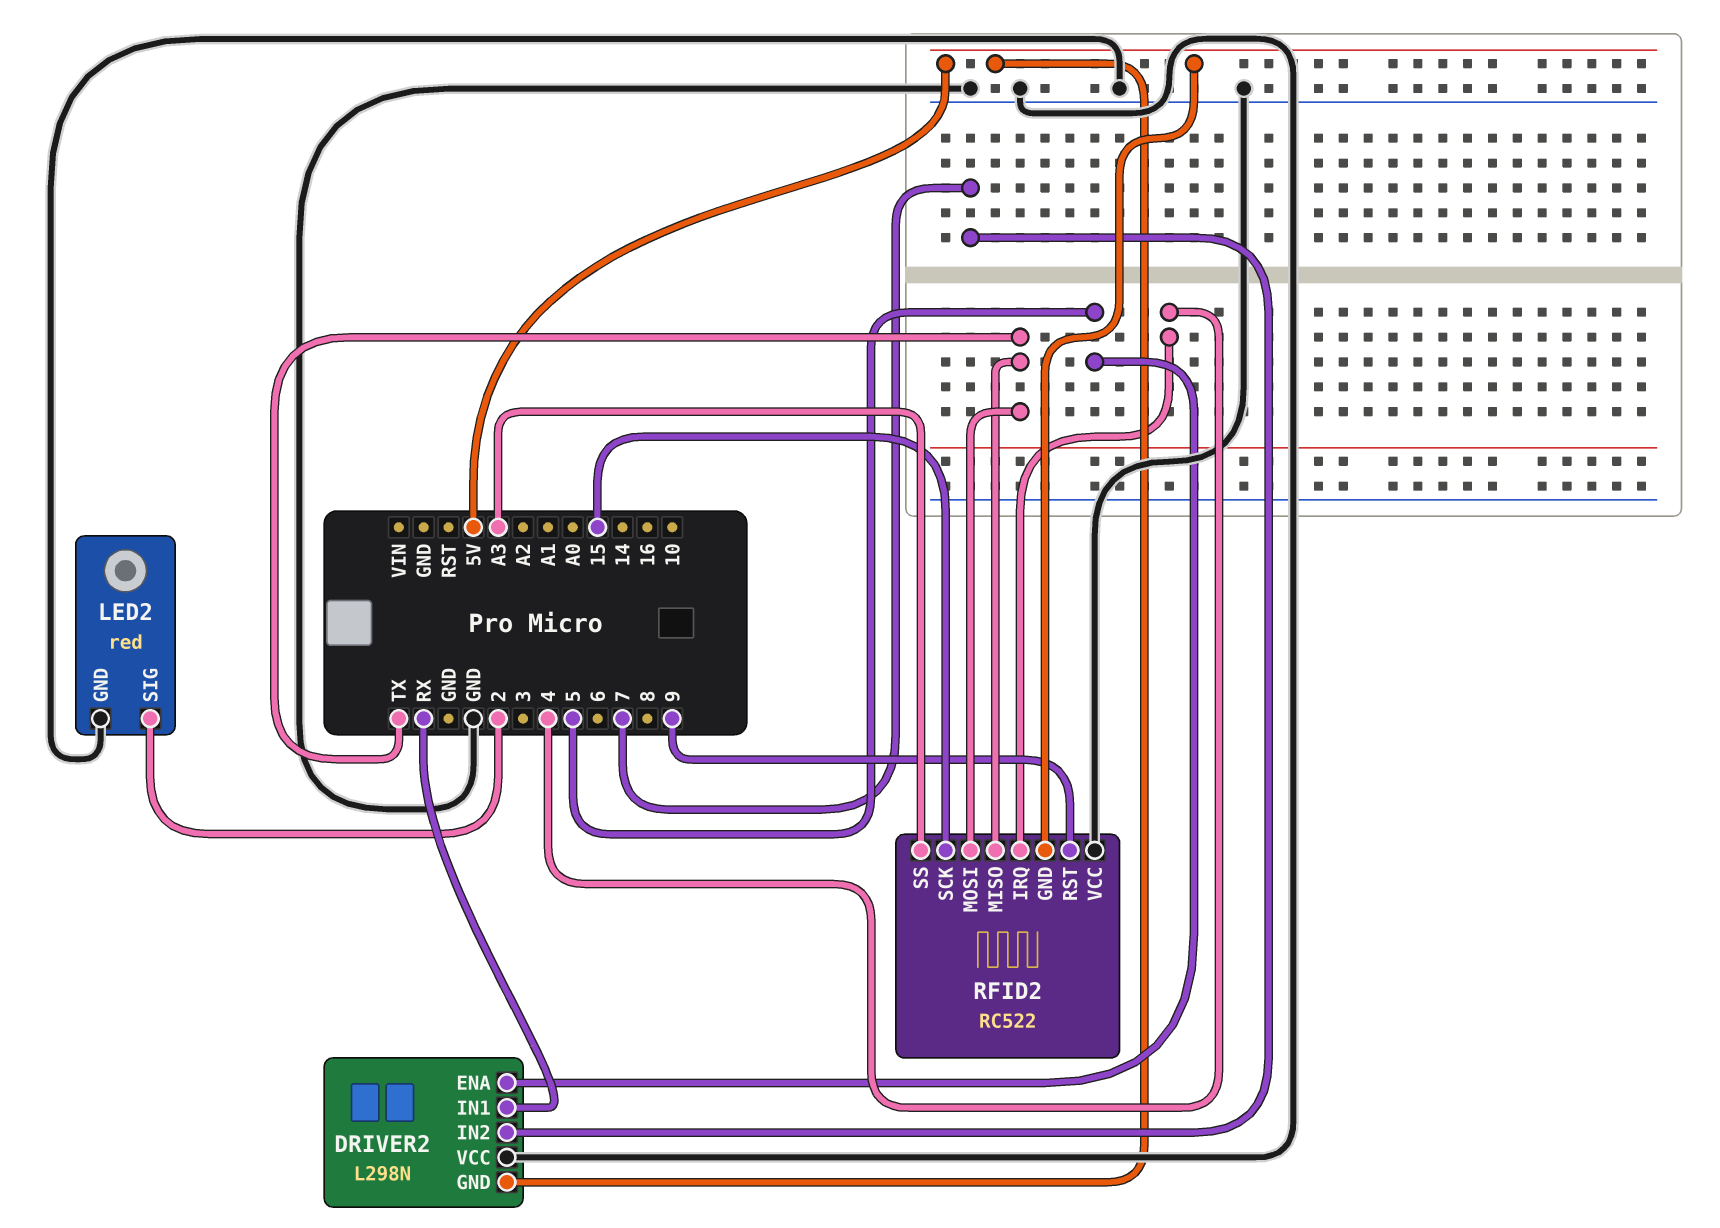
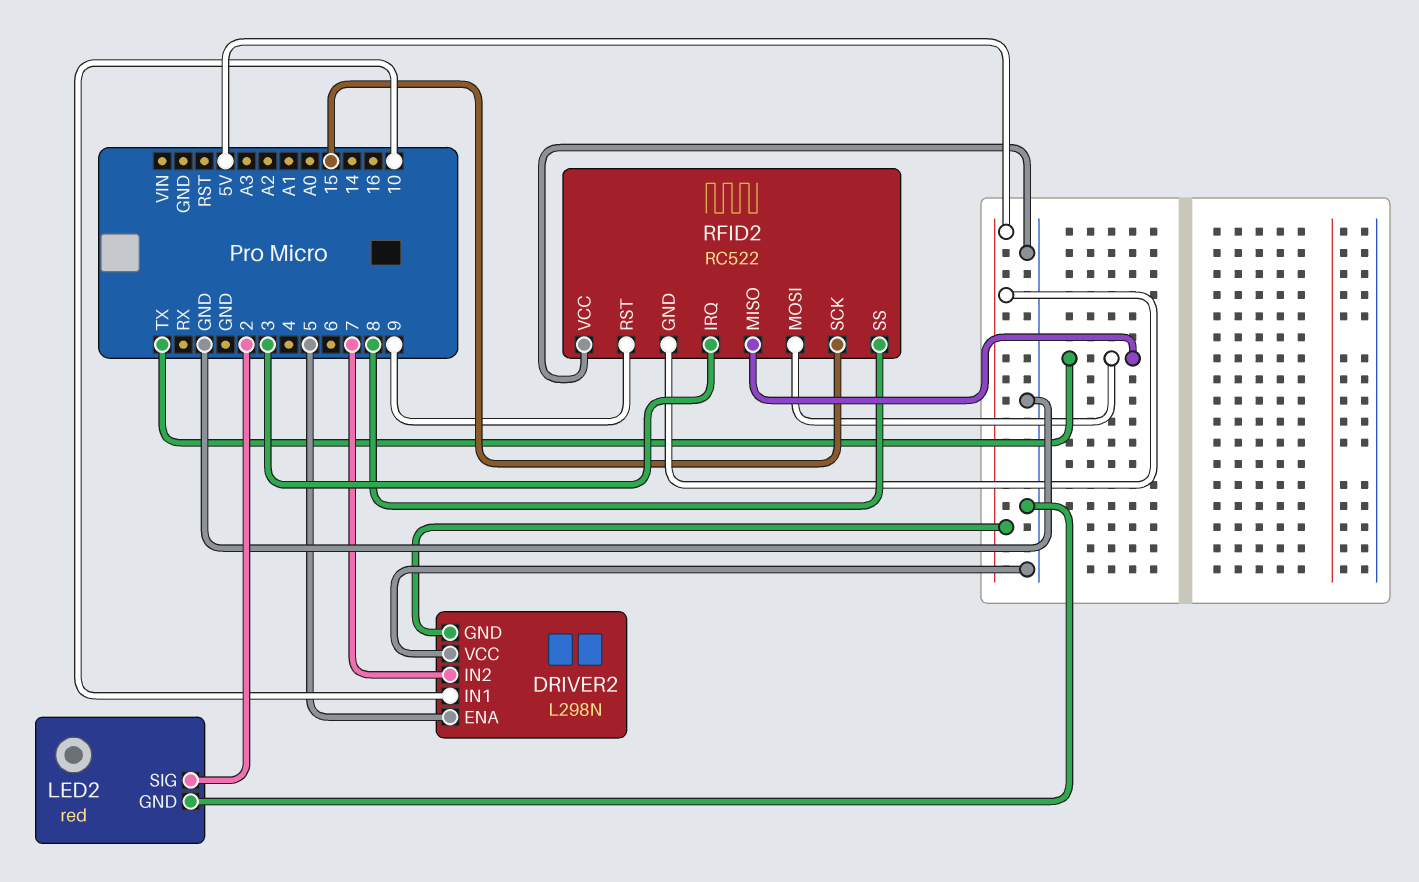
DRIVER2 pin IN1: RX -> 10
RFID2 pin IRQ: 4 -> 3
RFID2 pin SS: A3 -> 8

